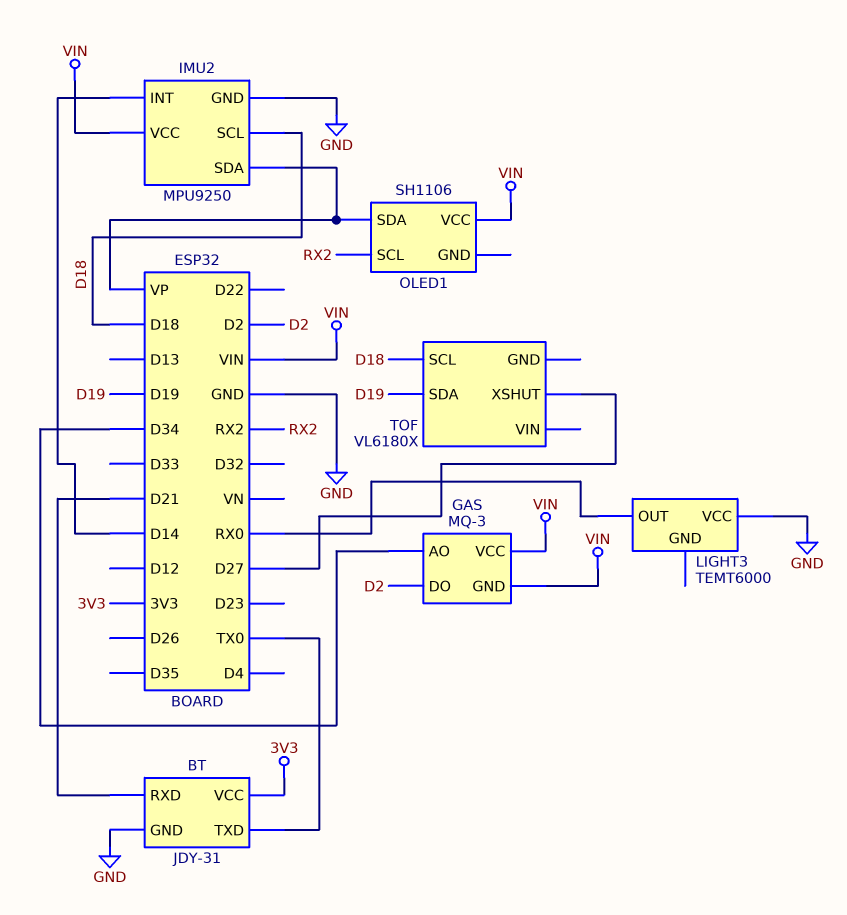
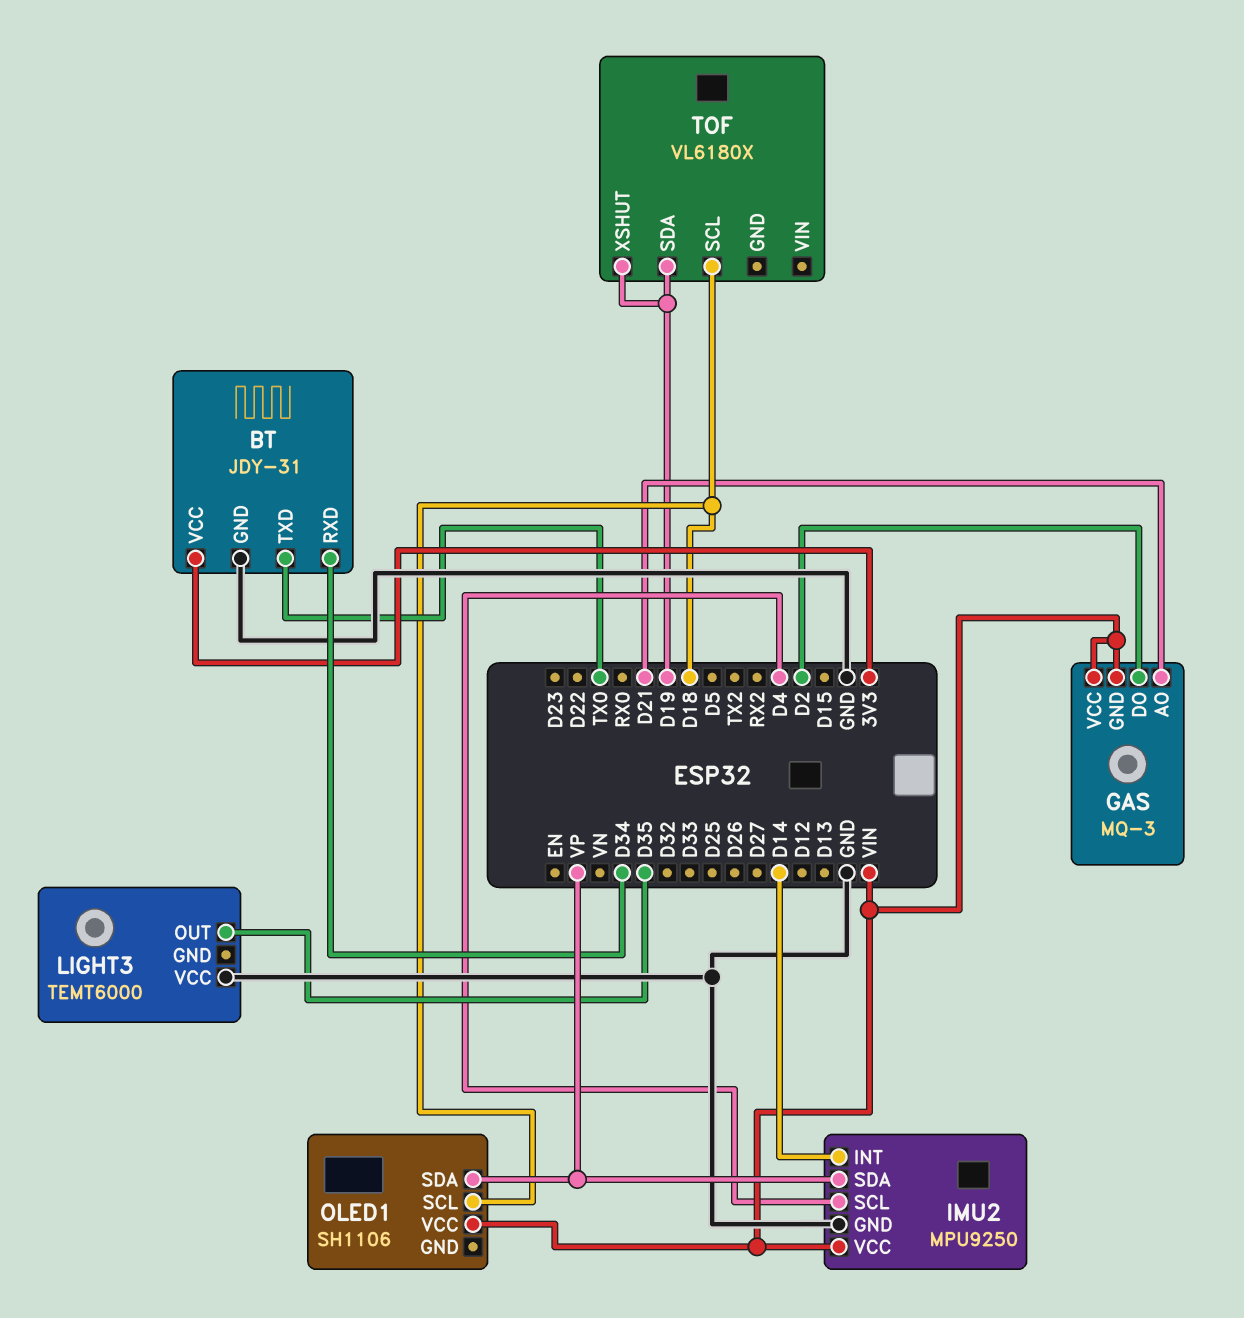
BT pin RXD: D21 -> D34
GAS pin AO: D34 -> D21
IMU2 pin SCL: D18 -> D4
LIGHT3 pin OUT: RX0 -> D35
OLED1 pin SCL: RX2 -> D18
TOF pin XSHUT: D27 -> D19

